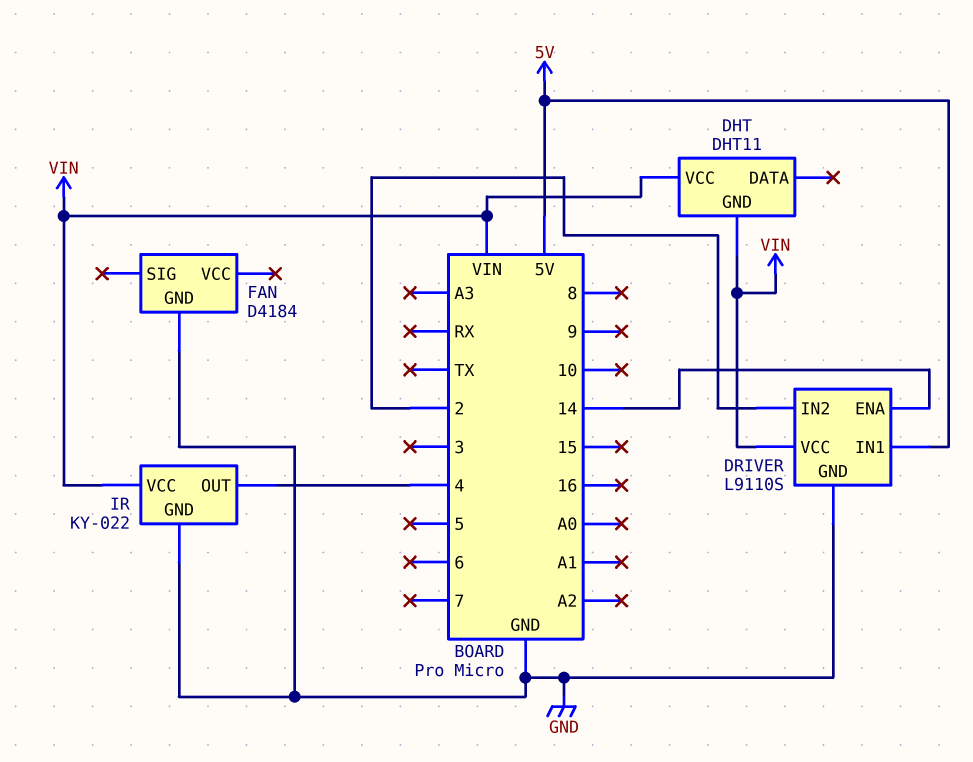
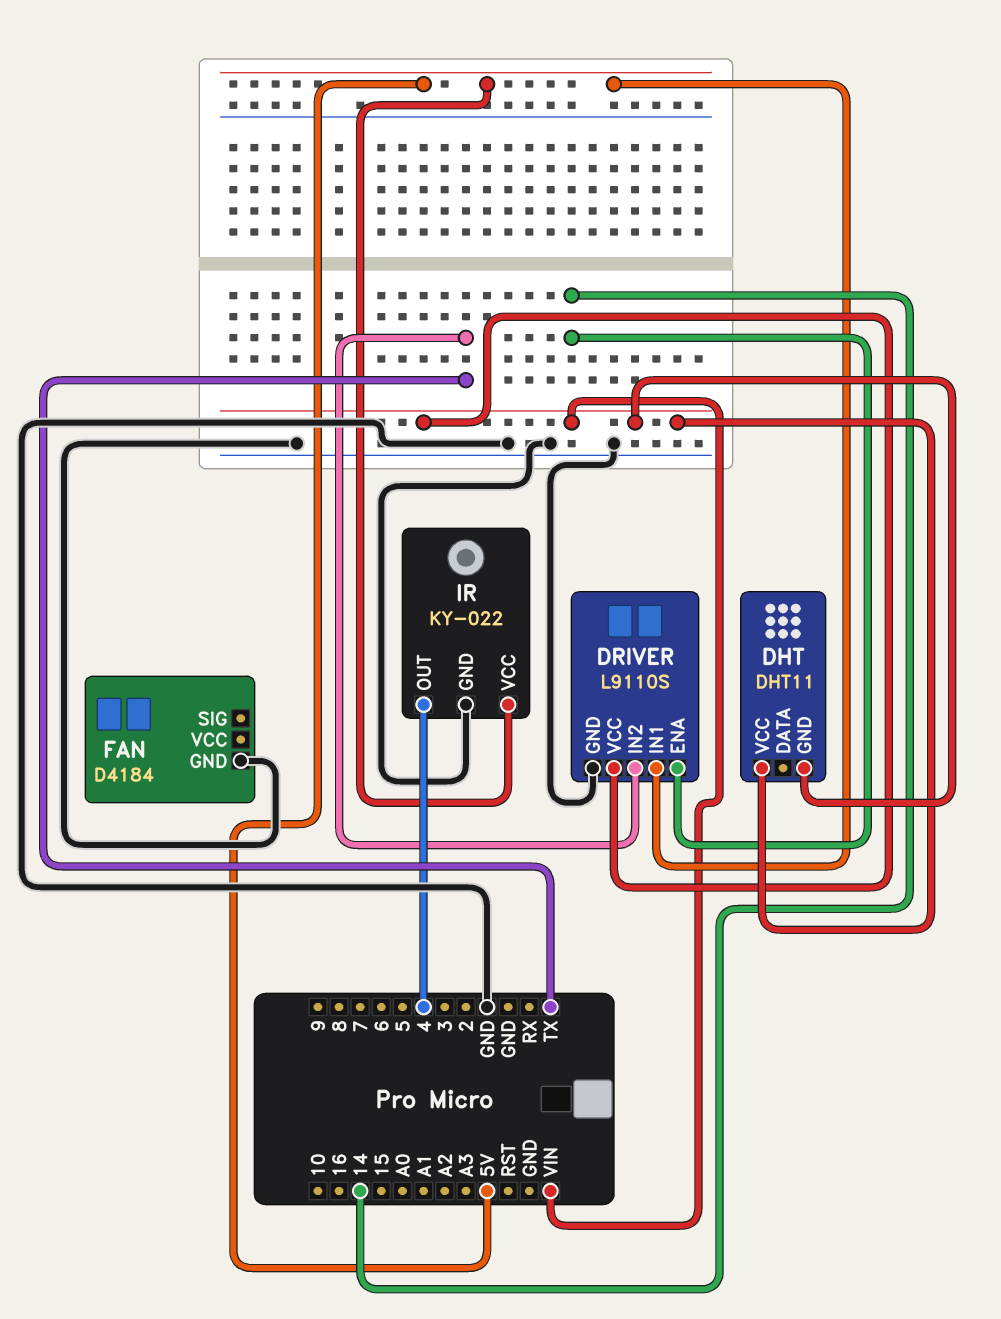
DRIVER pin IN2: 2 -> TX
IR pin VCC: VIN -> 5V

